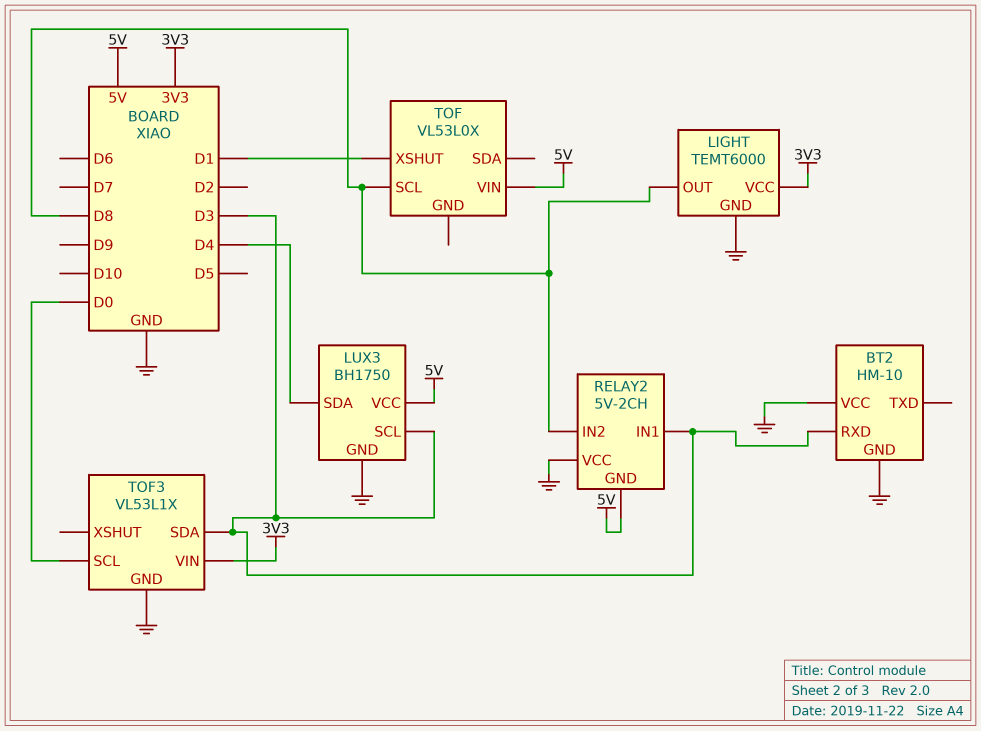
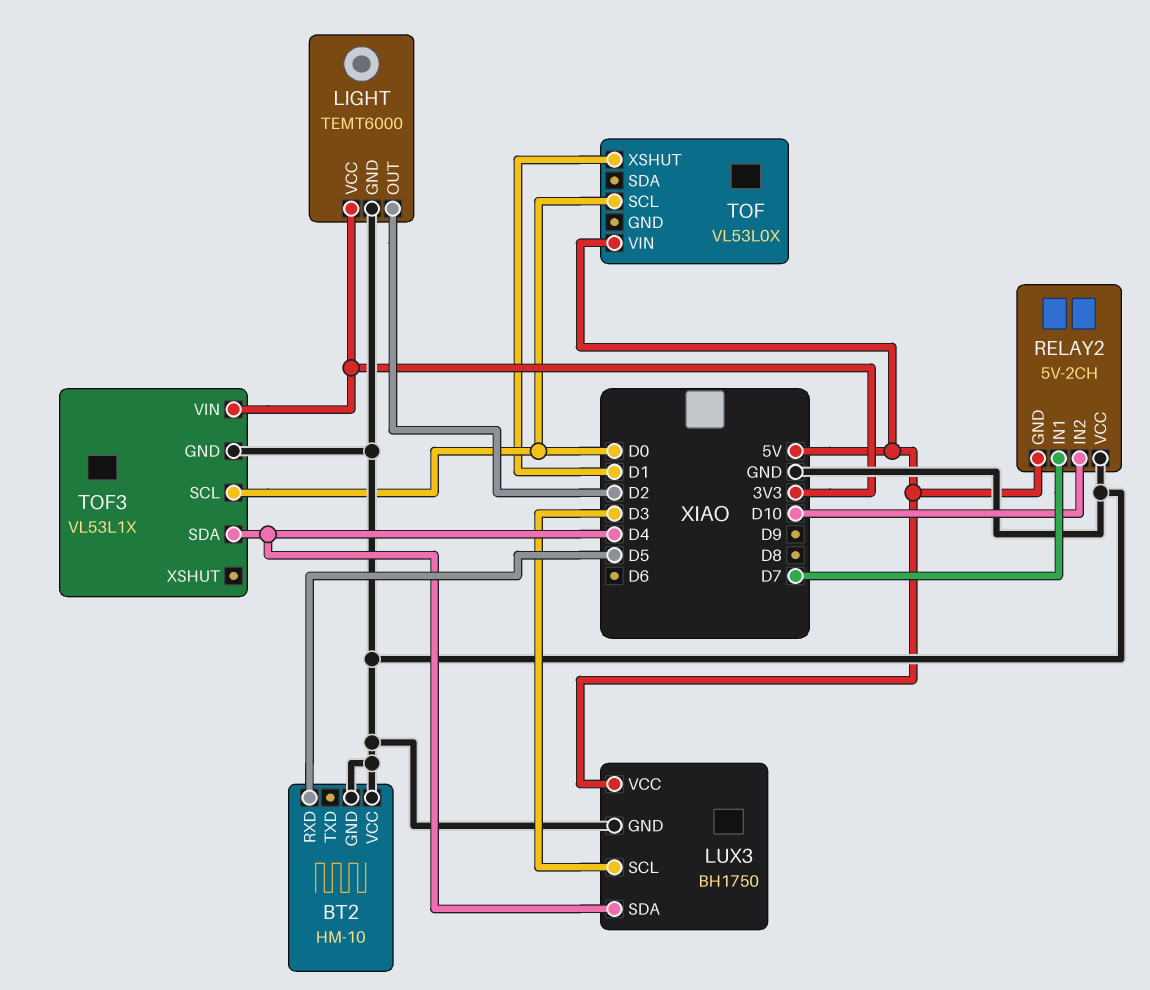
BT2 pin RXD: D3 -> D5
LIGHT pin OUT: D8 -> D2
RELAY2 pin IN1: D3 -> D7
RELAY2 pin IN2: D8 -> D10
TOF pin SCL: D8 -> D0
TOF3 pin SDA: D3 -> D4

